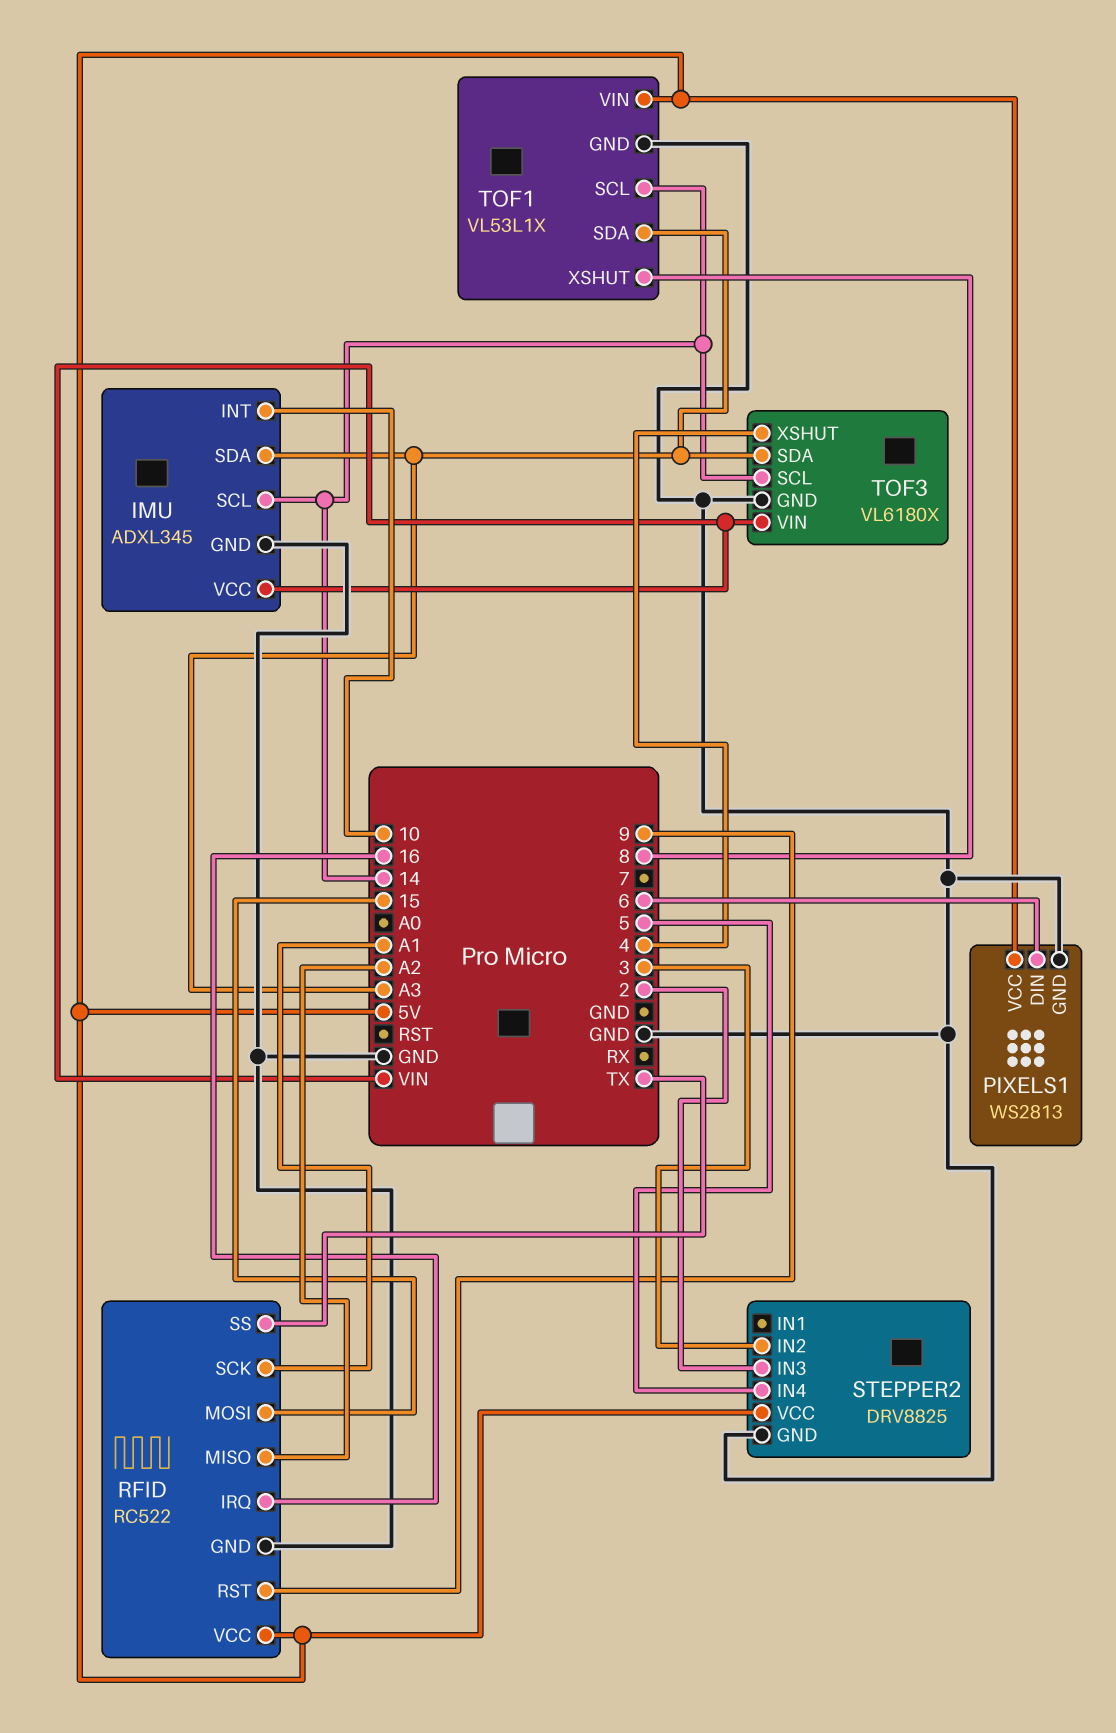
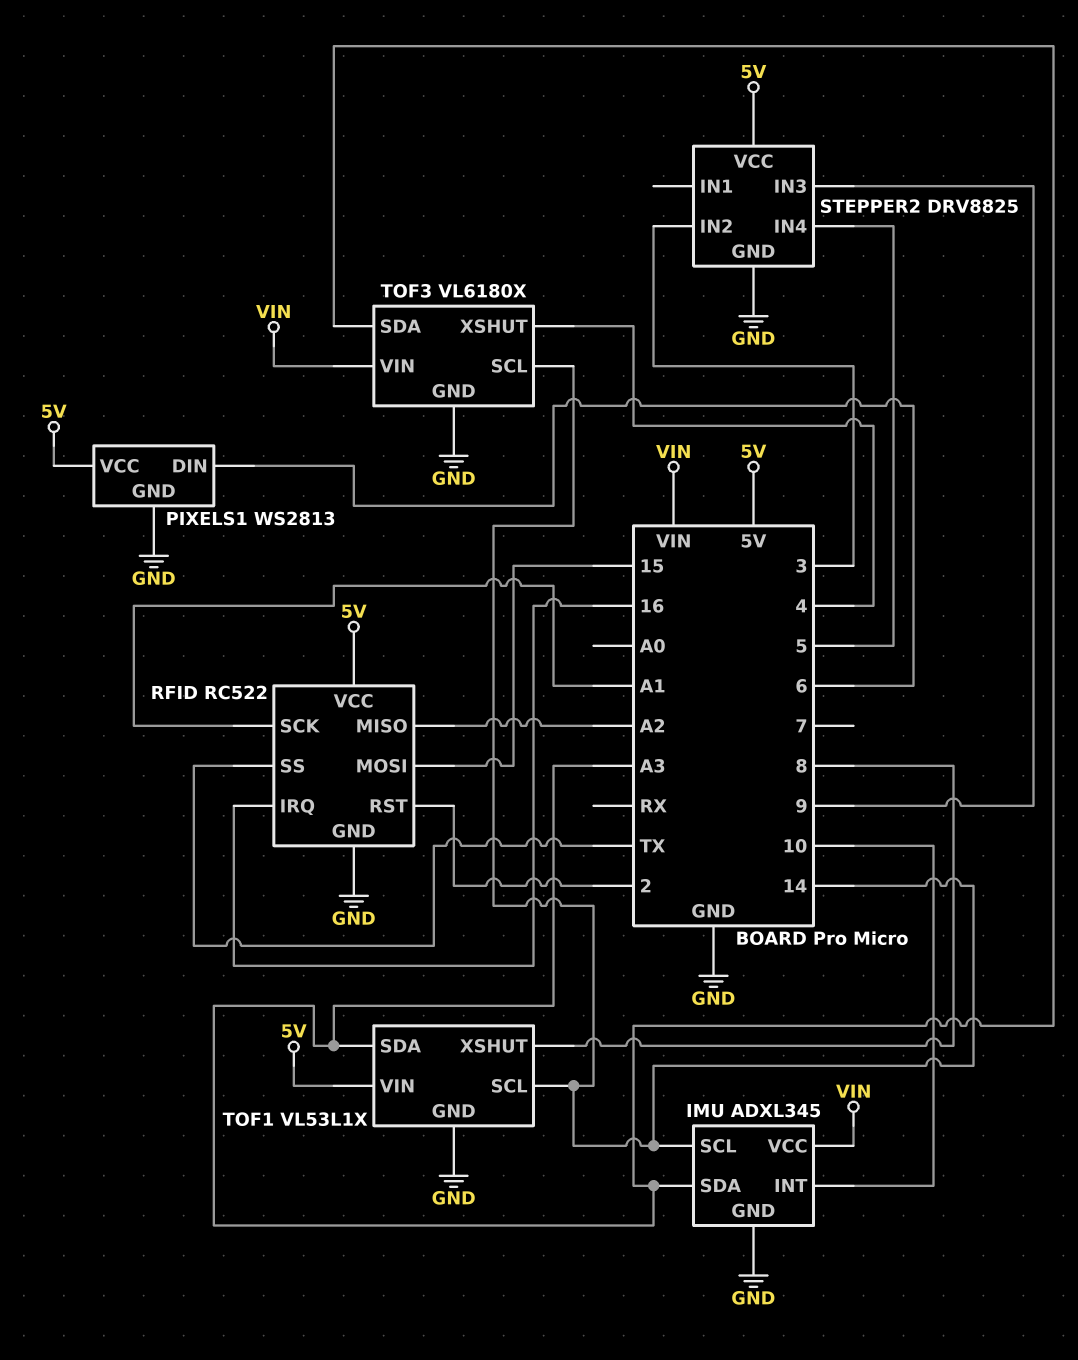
RFID pin RST: 9 -> 2
STEPPER2 pin IN3: 2 -> 9

